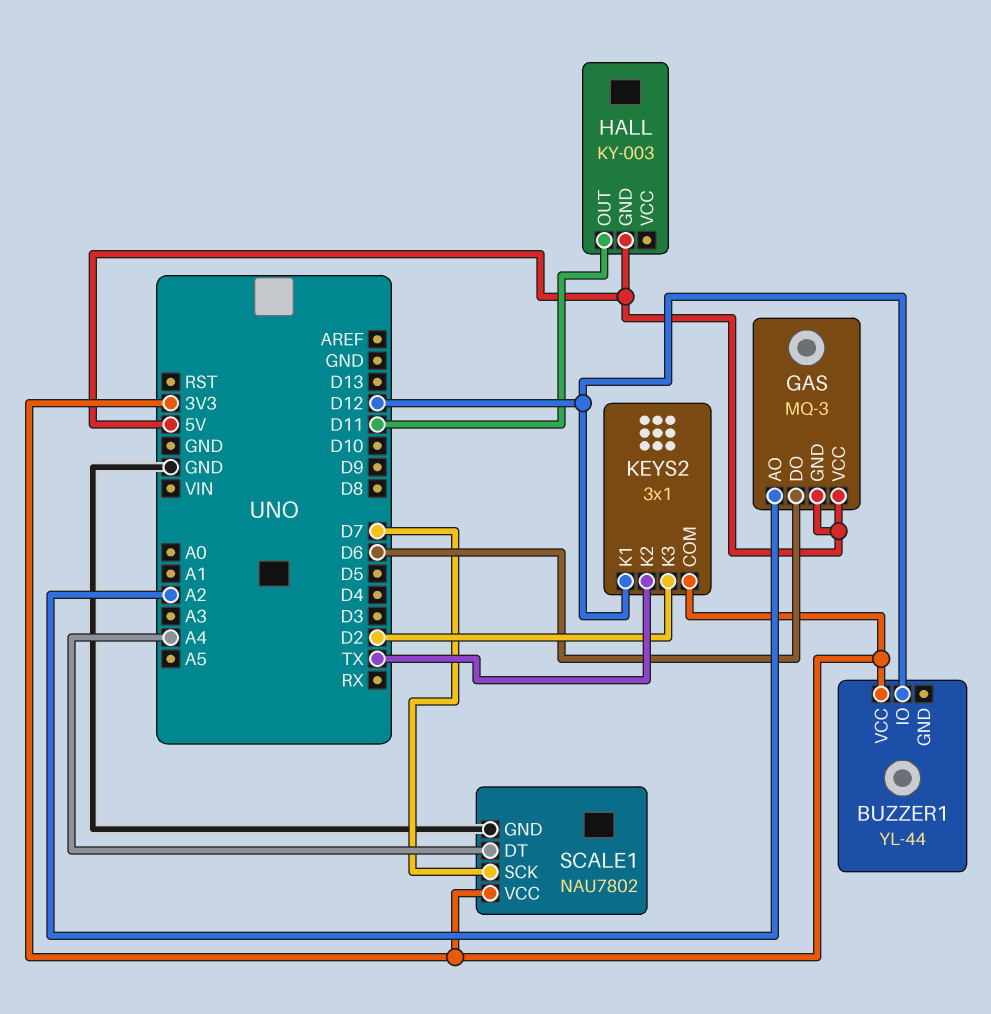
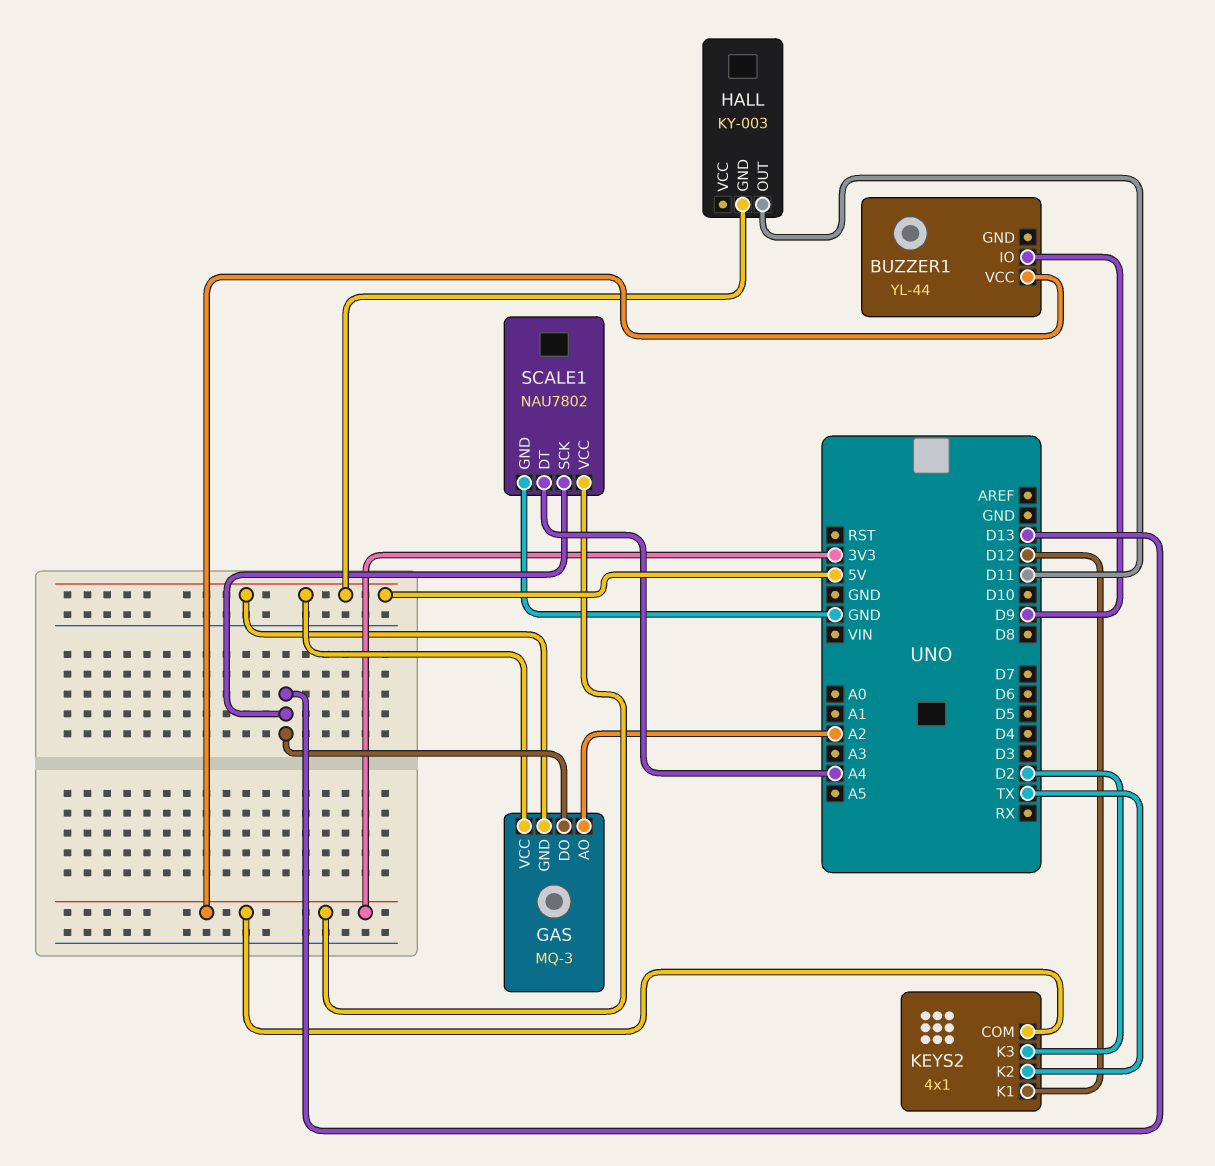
BUZZER1 pin IO: D12 -> D9
GAS pin DO: D6 -> D13
KEYS2: 3x1 -> 4x1
SCALE1 pin SCK: D7 -> D13

